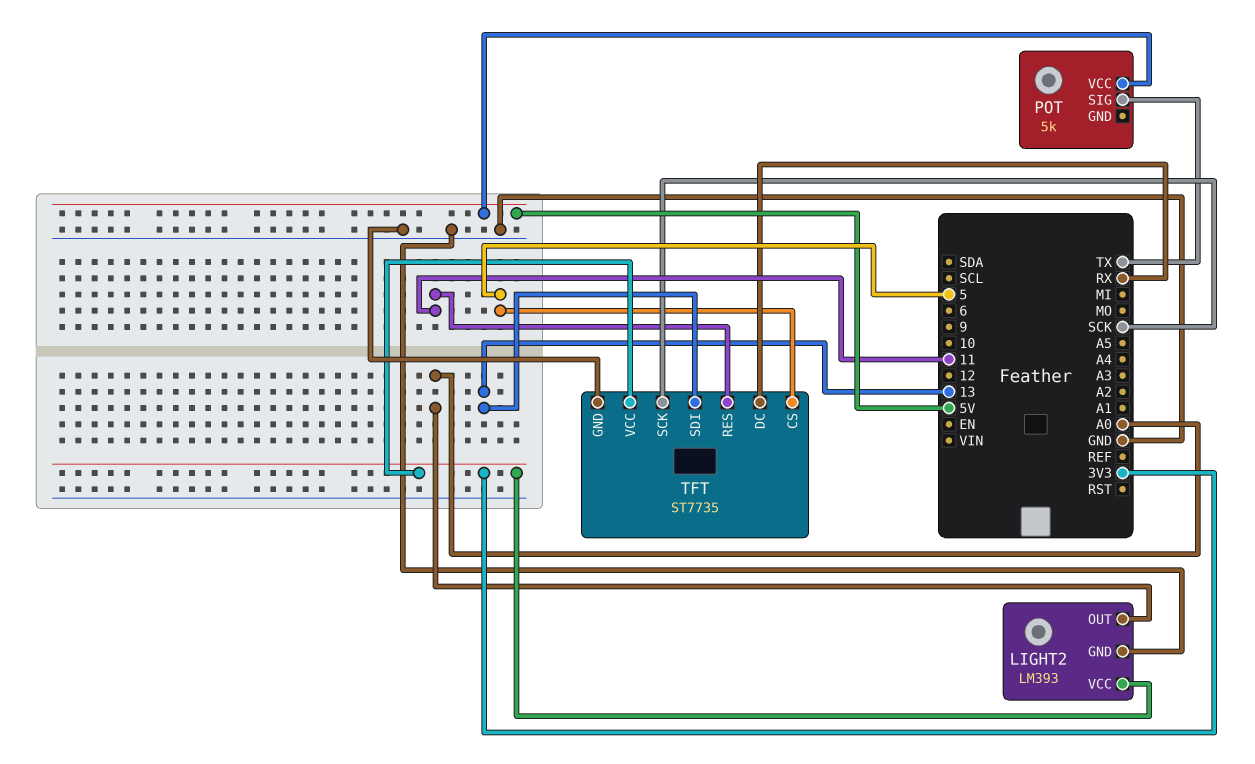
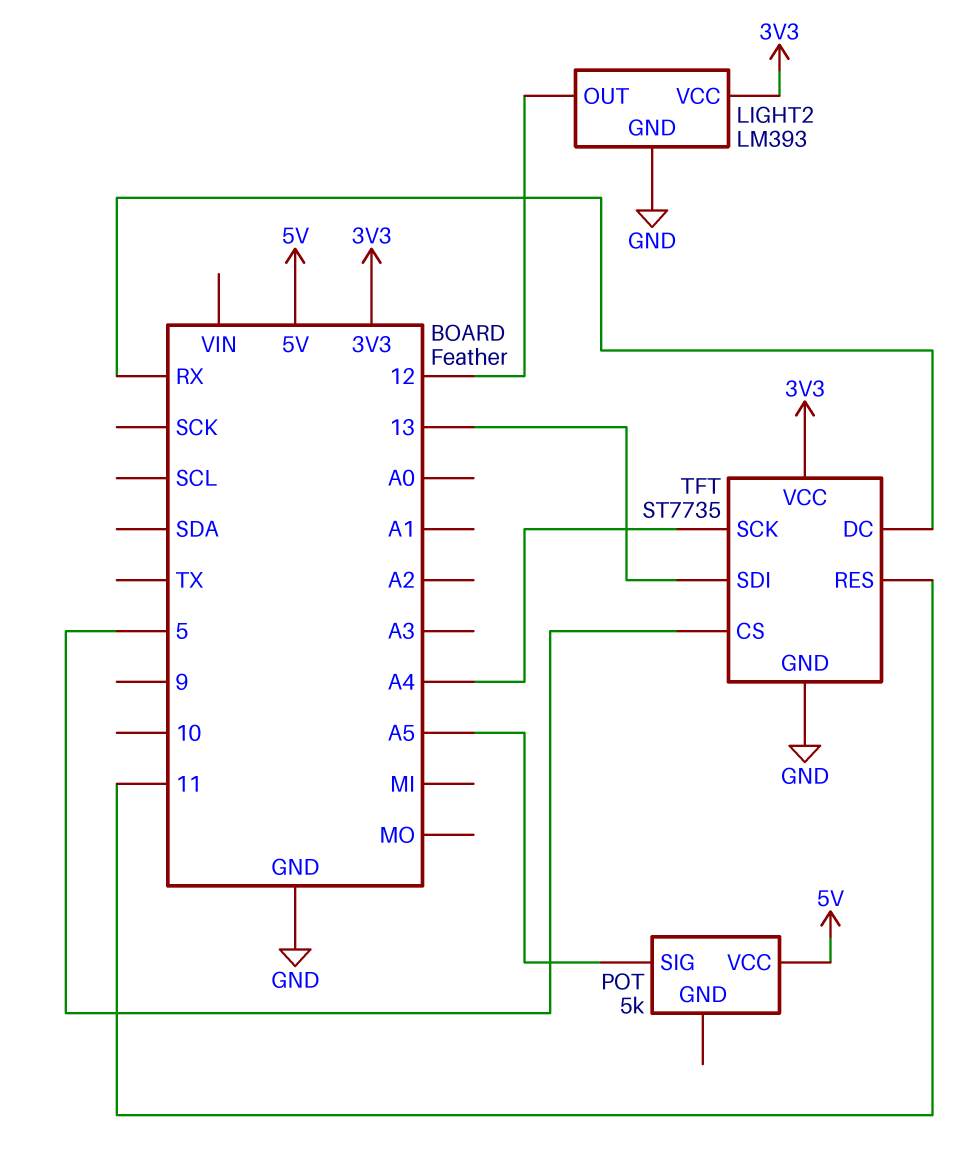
LIGHT2 pin OUT: A0 -> 12
POT pin SIG: TX -> A5
TFT pin SCK: SCK -> A4

